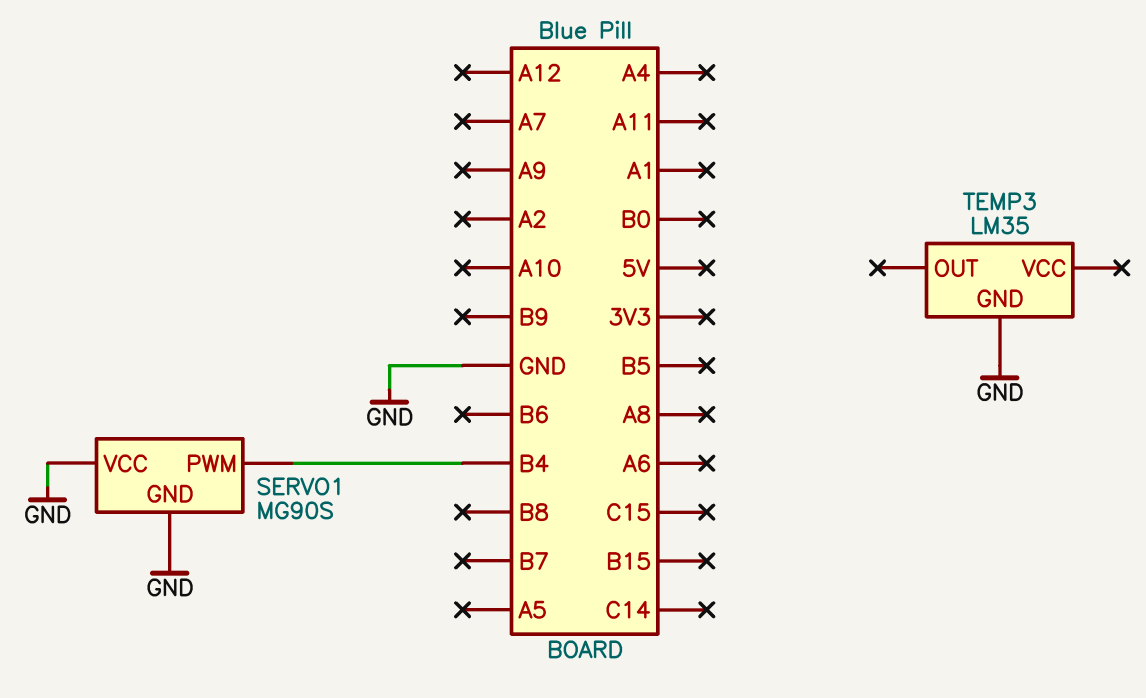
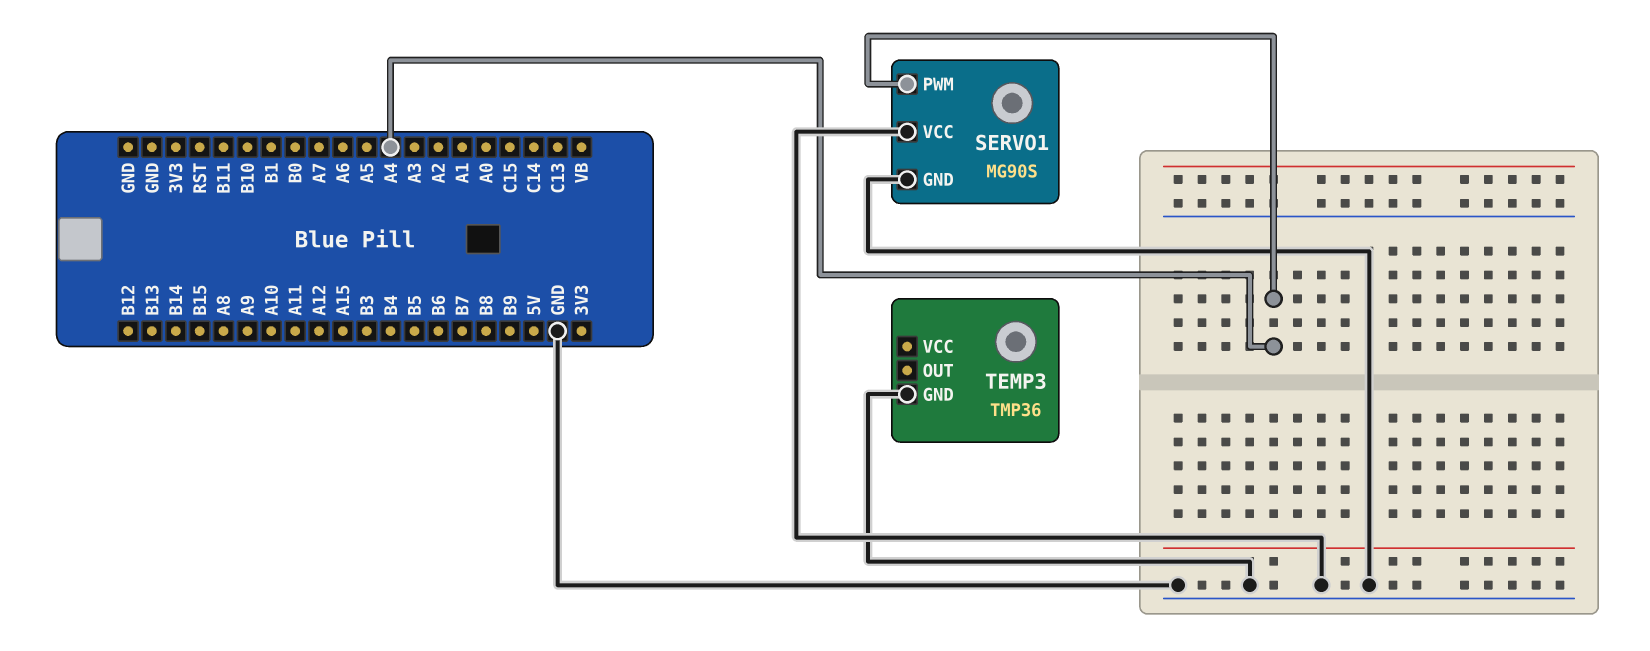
SERVO1 pin PWM: B4 -> A4
TEMP3: LM35 -> TMP36

